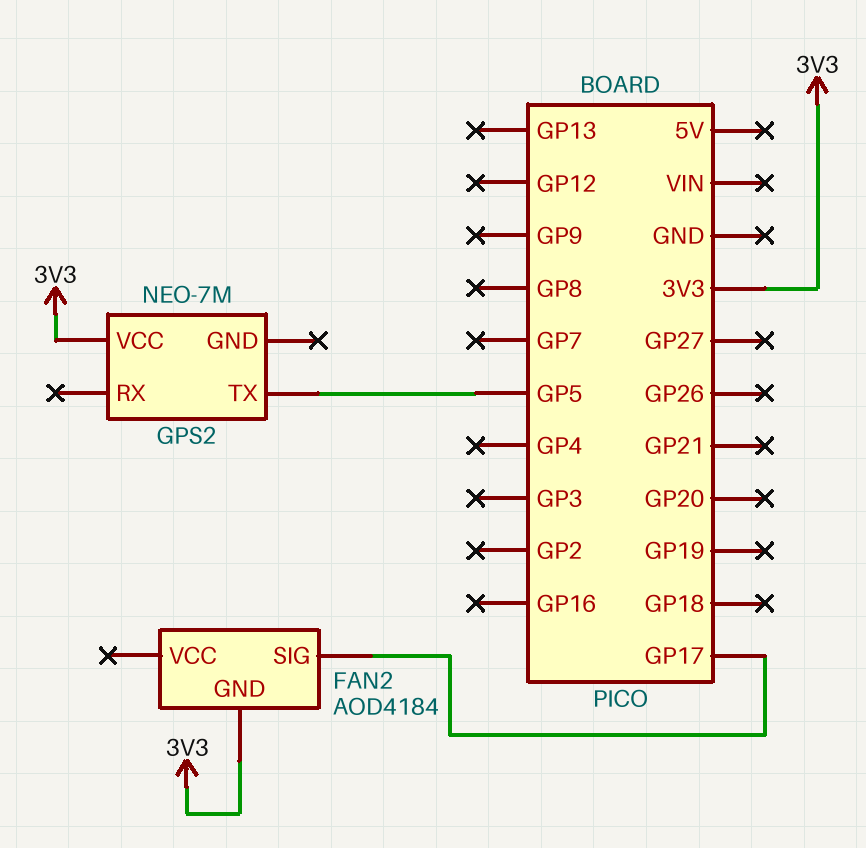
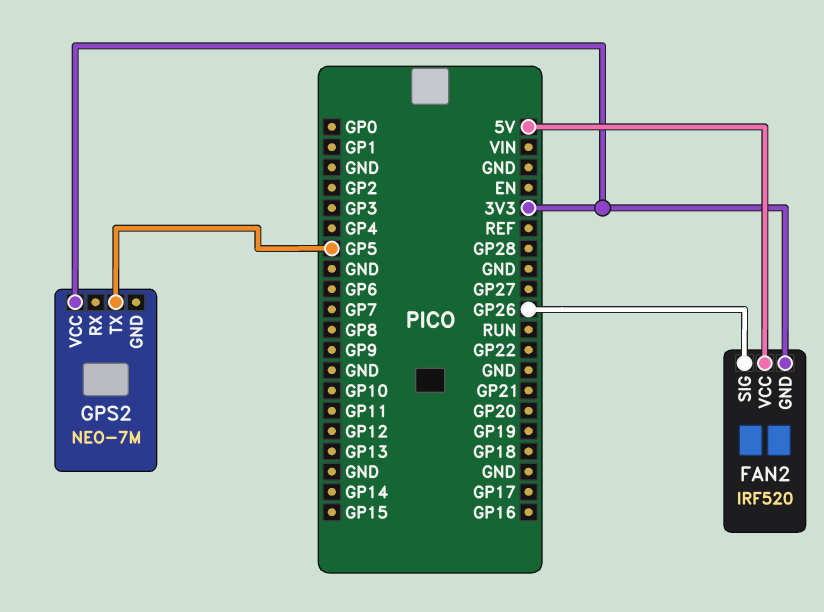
FAN2: AOD4184 -> IRF520
FAN2 pin SIG: GP17 -> GP26
FAN2 pin VCC: none -> 5V

